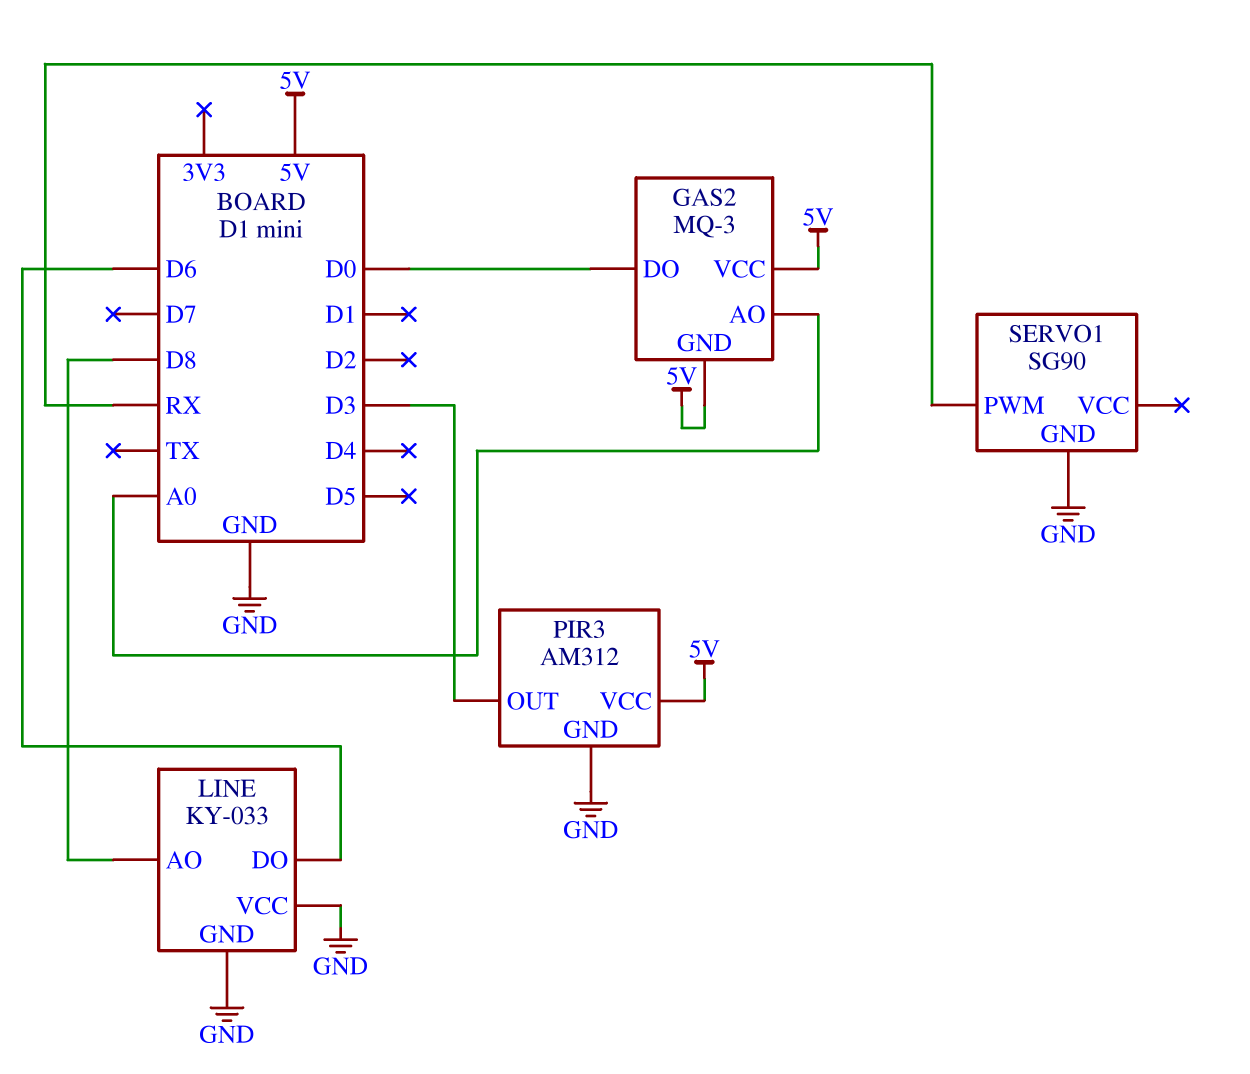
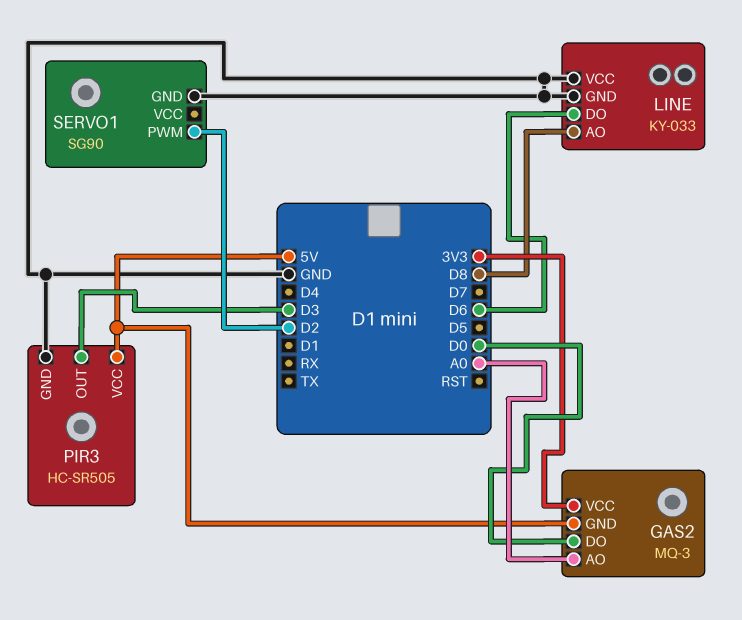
GAS2 pin VCC: 5V -> 3V3
PIR3: AM312 -> HC-SR505
SERVO1 pin PWM: RX -> D2

